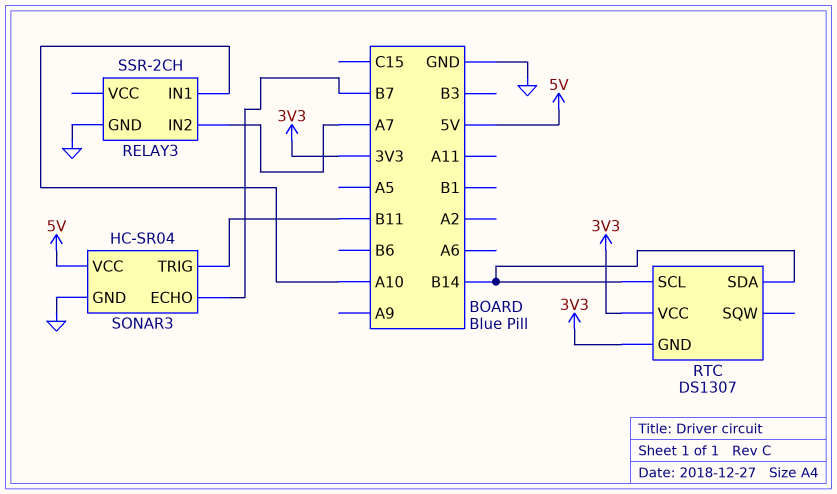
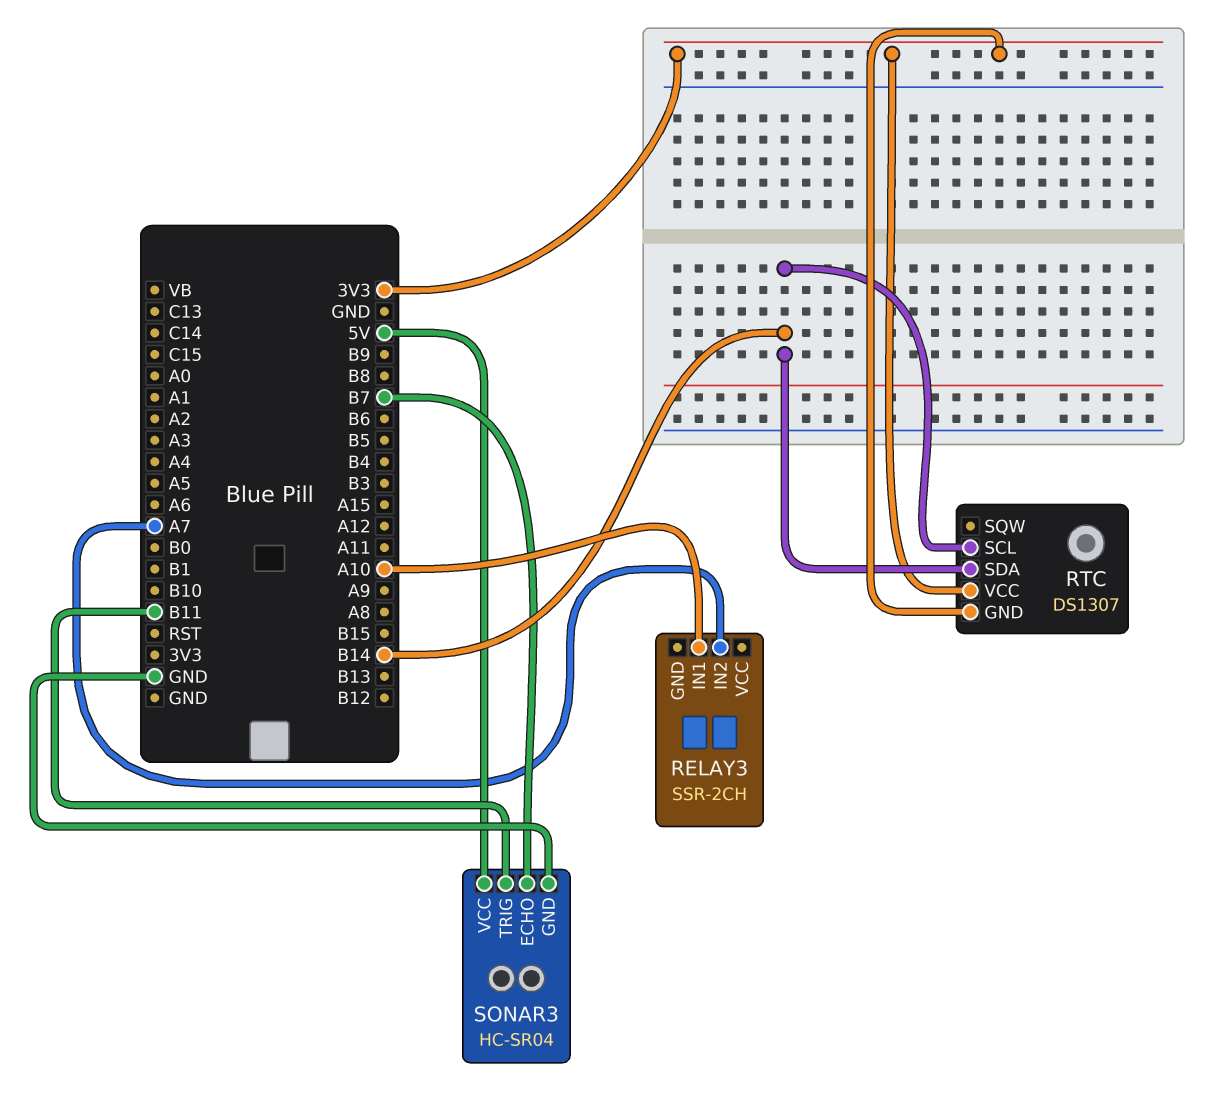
RELAY3 pin GND: GND -> none

